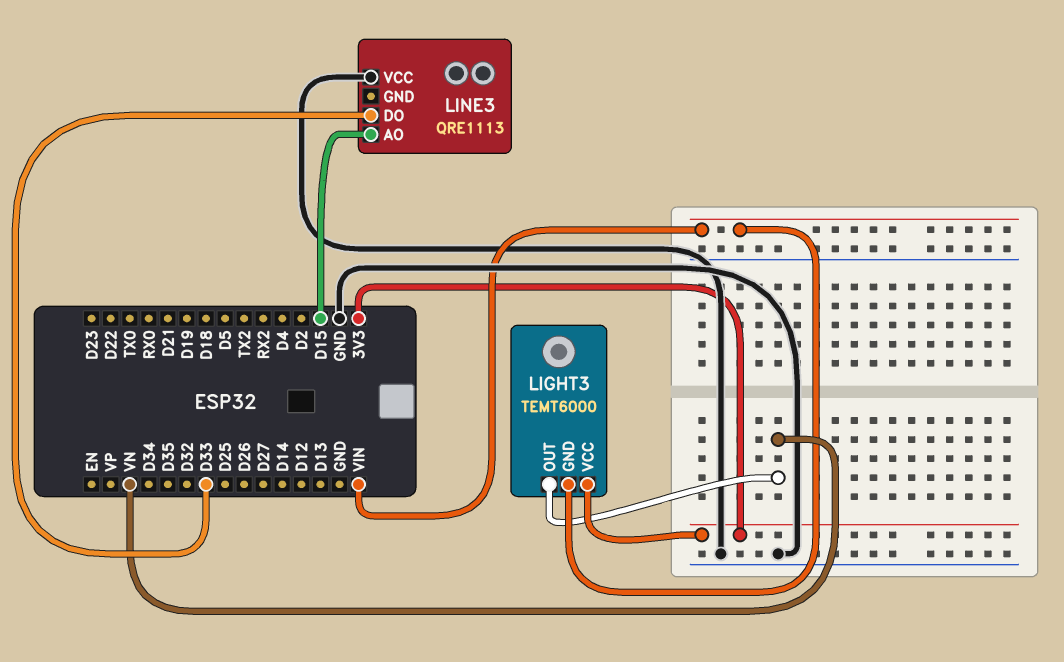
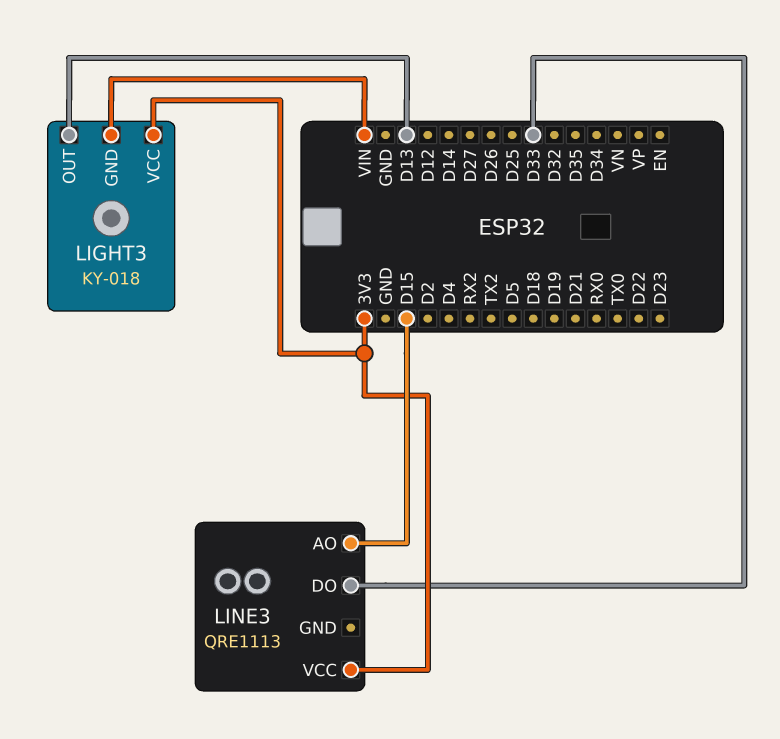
LIGHT3: TEMT6000 -> KY-018
LIGHT3 pin OUT: VN -> D13
LINE3 pin VCC: GND -> 3V3

